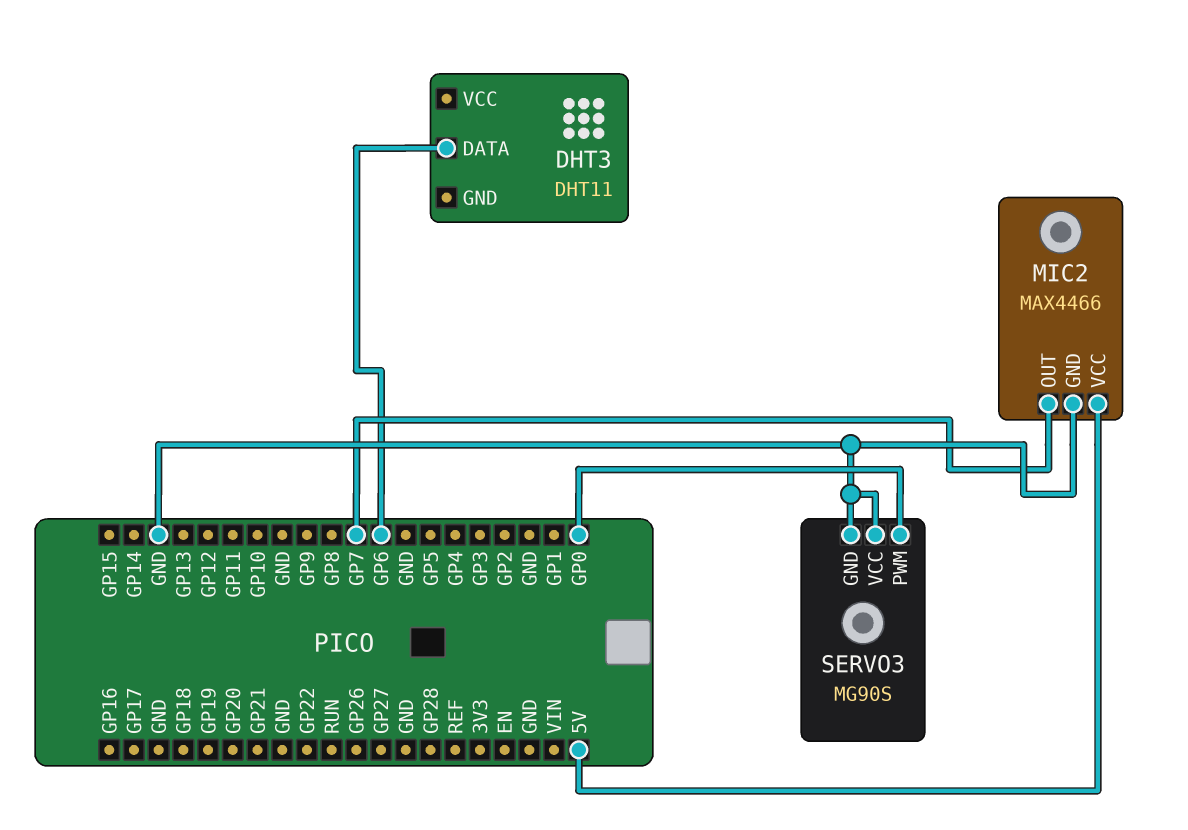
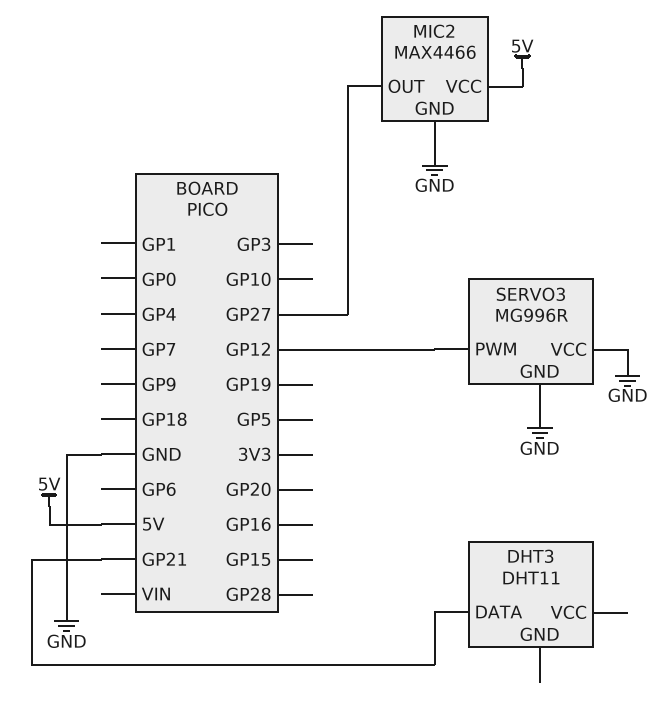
DHT3 pin DATA: GP6 -> GP21
MIC2 pin OUT: GP7 -> GP27
SERVO3: MG90S -> MG996R
SERVO3 pin PWM: GP0 -> GP12

